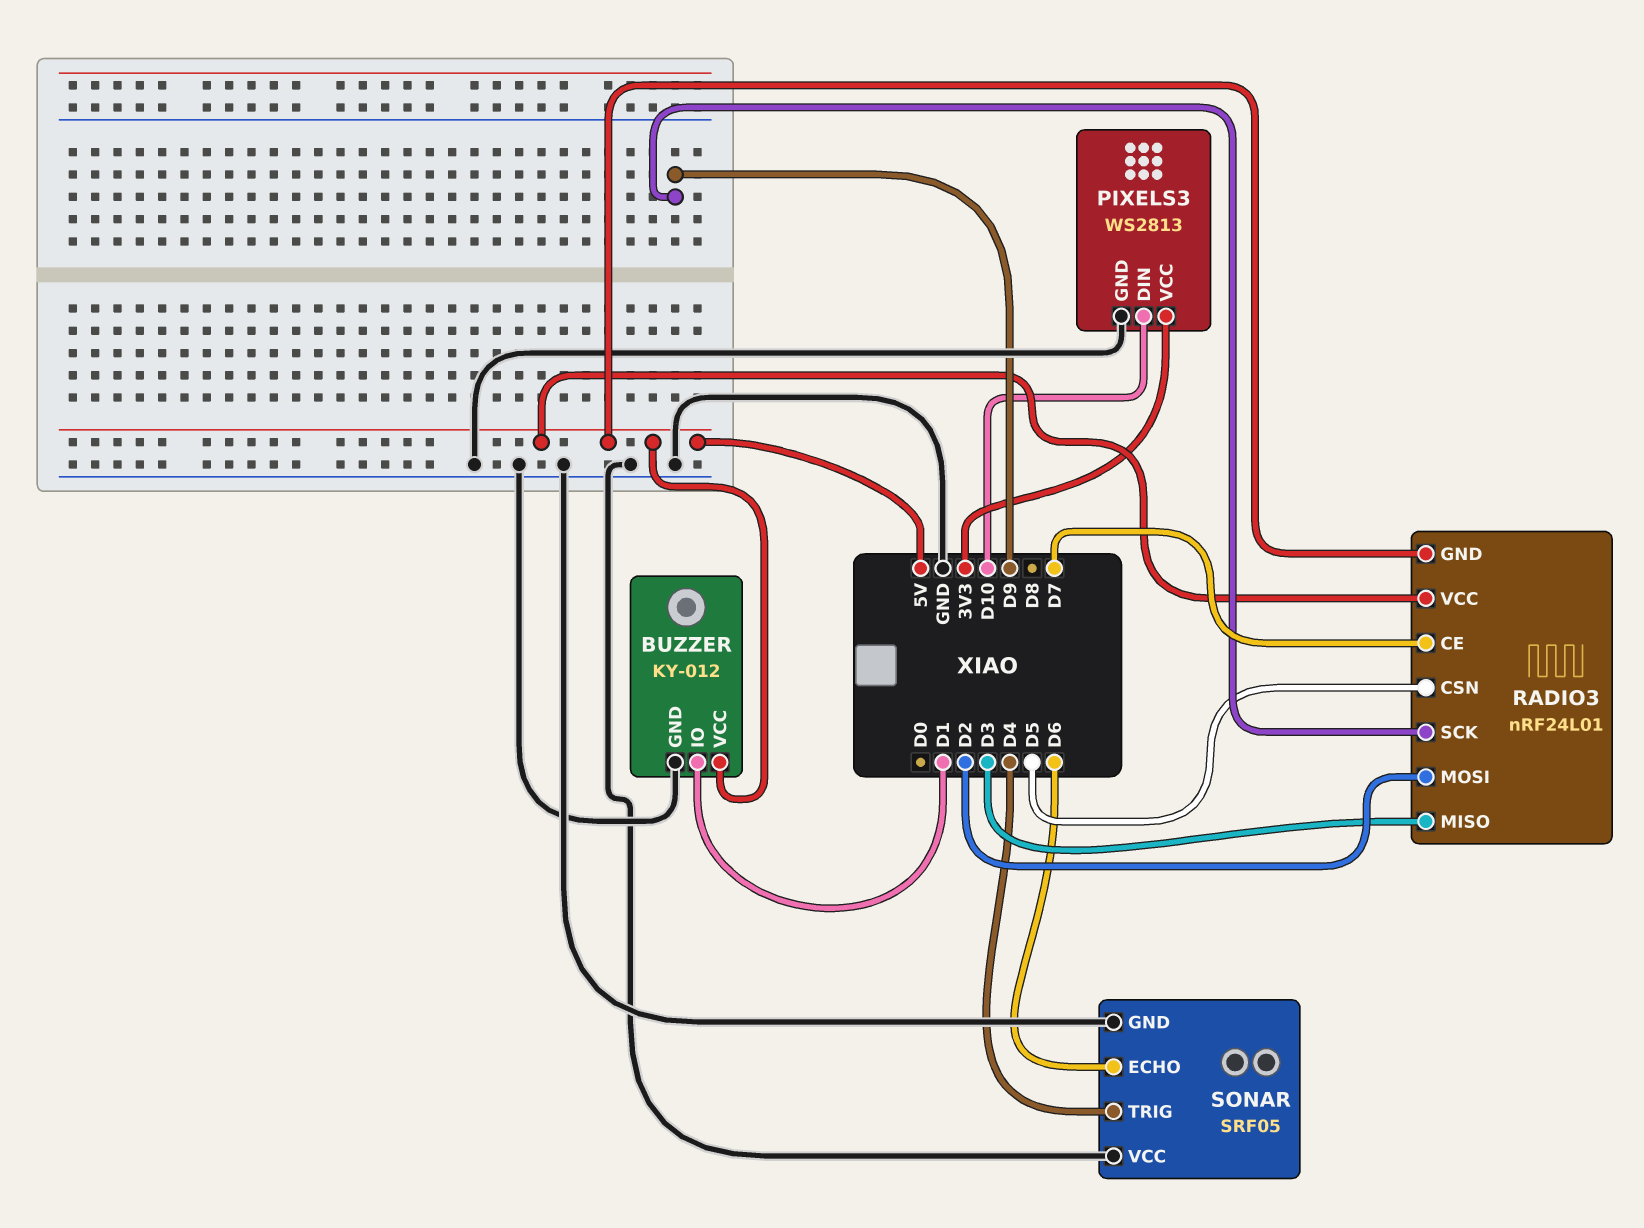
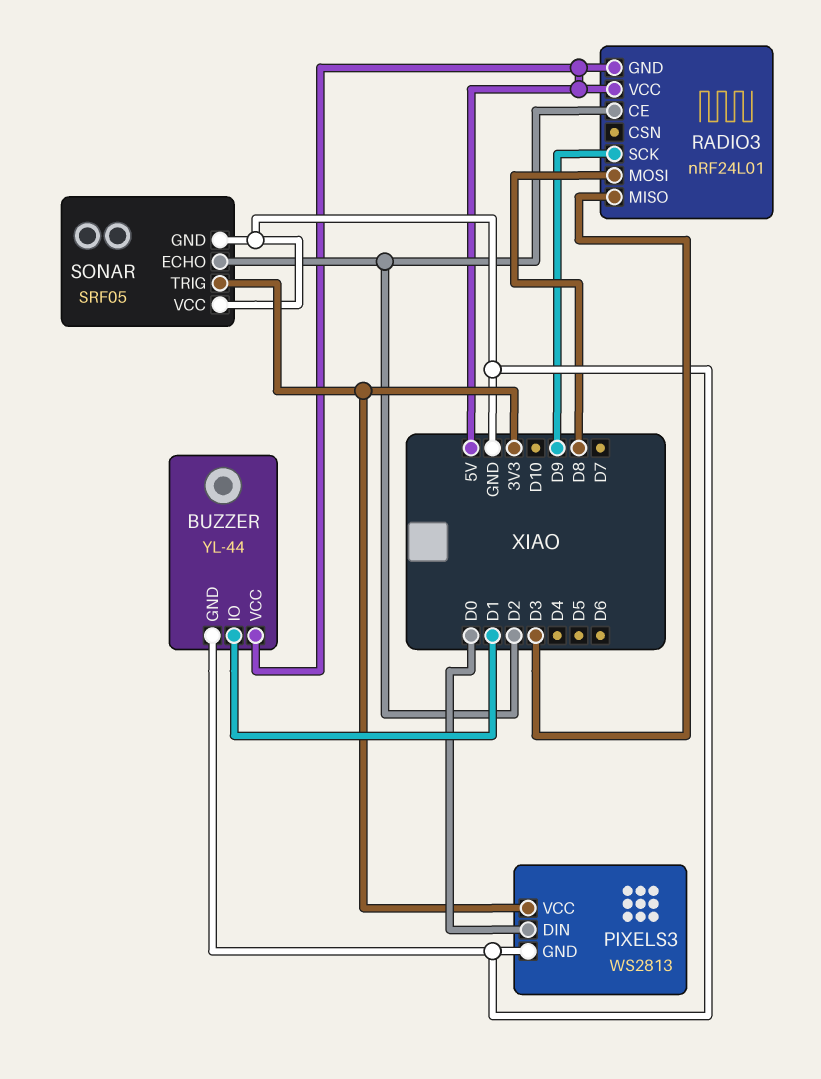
BUZZER: KY-012 -> YL-44
PIXELS3 pin DIN: D10 -> D0
RADIO3 pin CE: D7 -> D2
RADIO3 pin CSN: D5 -> none
RADIO3 pin MOSI: D2 -> D8
SONAR pin ECHO: D6 -> D2
SONAR pin TRIG: D4 -> 3V3

